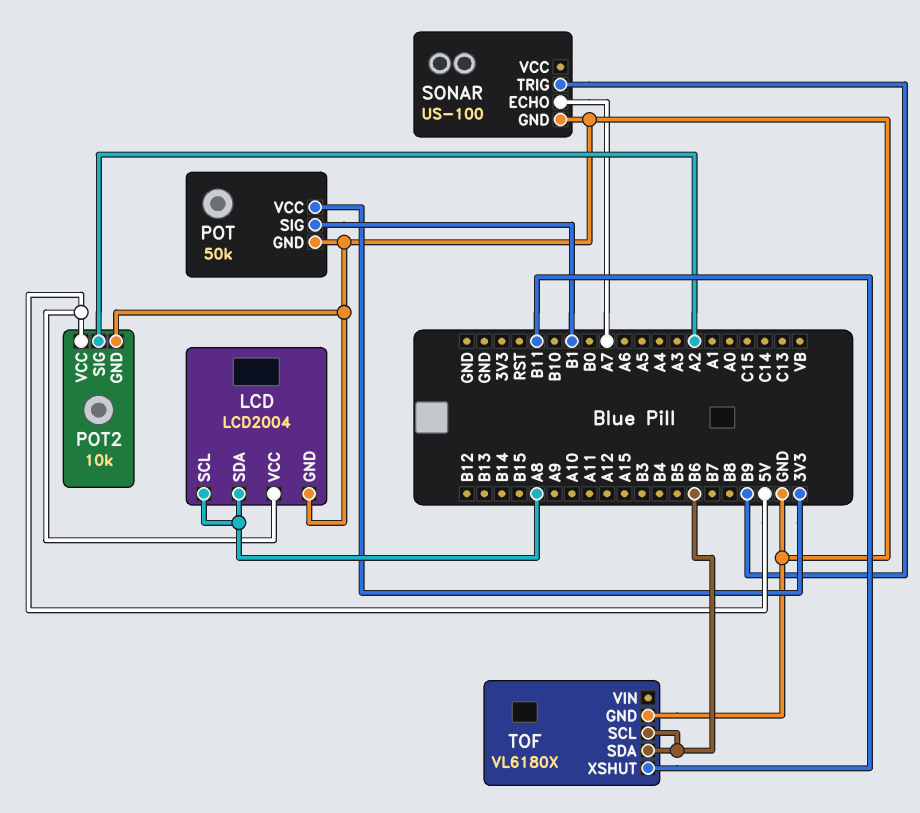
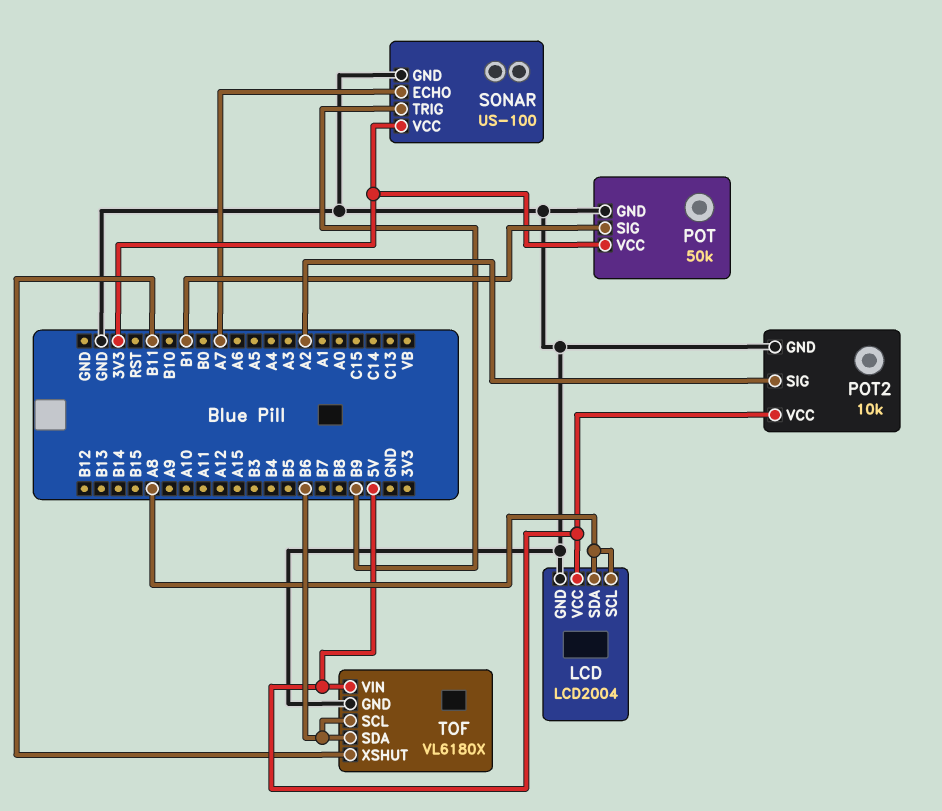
SONAR pin VCC: none -> 3V3
TOF pin VIN: none -> 5V

